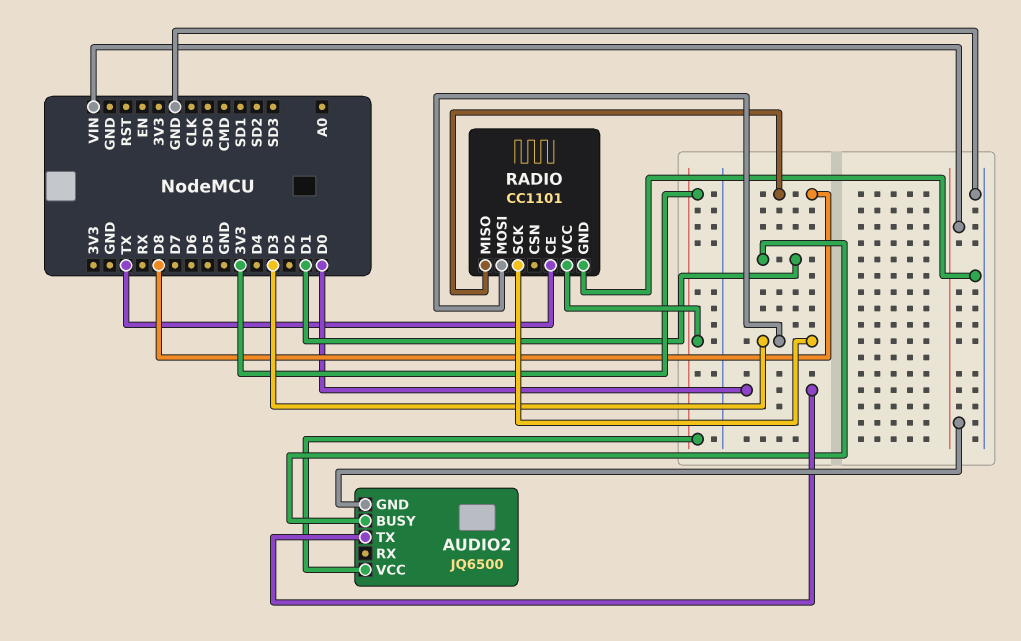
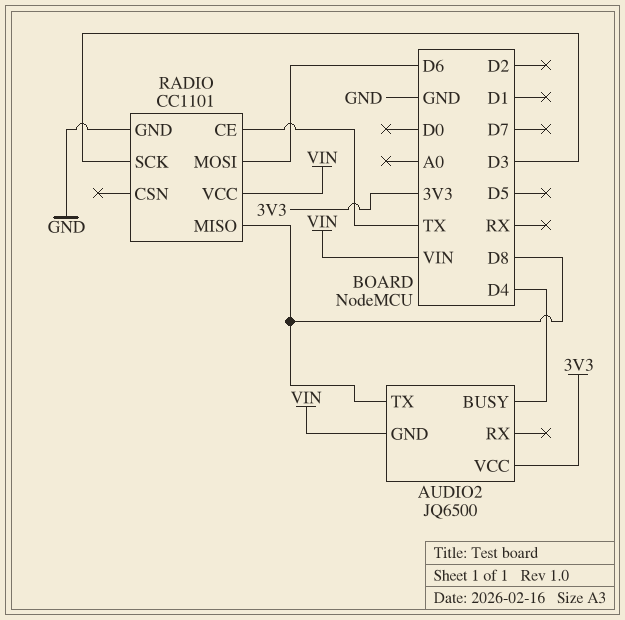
AUDIO2 pin BUSY: D1 -> D4
AUDIO2 pin TX: D0 -> D8
RADIO pin MOSI: D3 -> D6
RADIO pin VCC: 3V3 -> VIN

